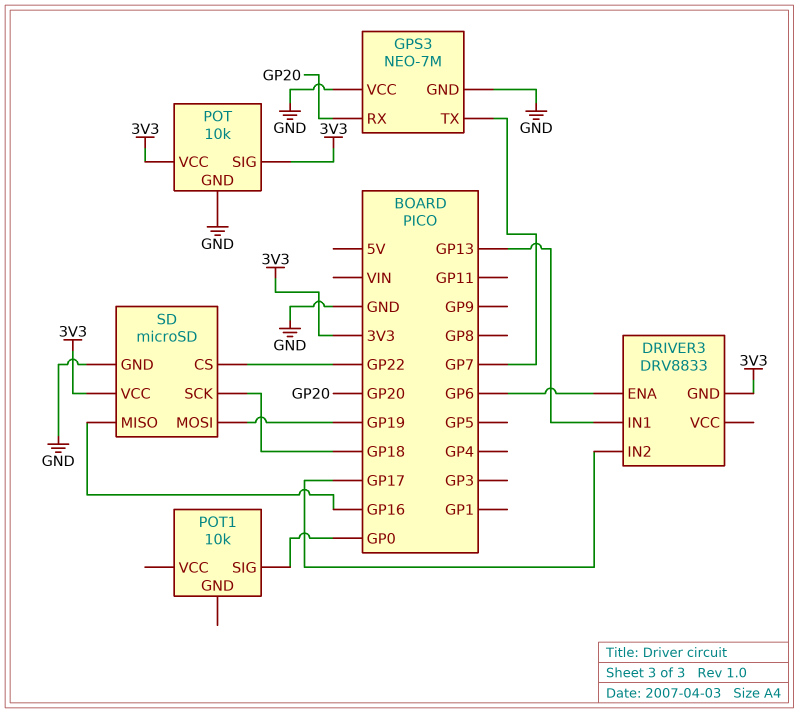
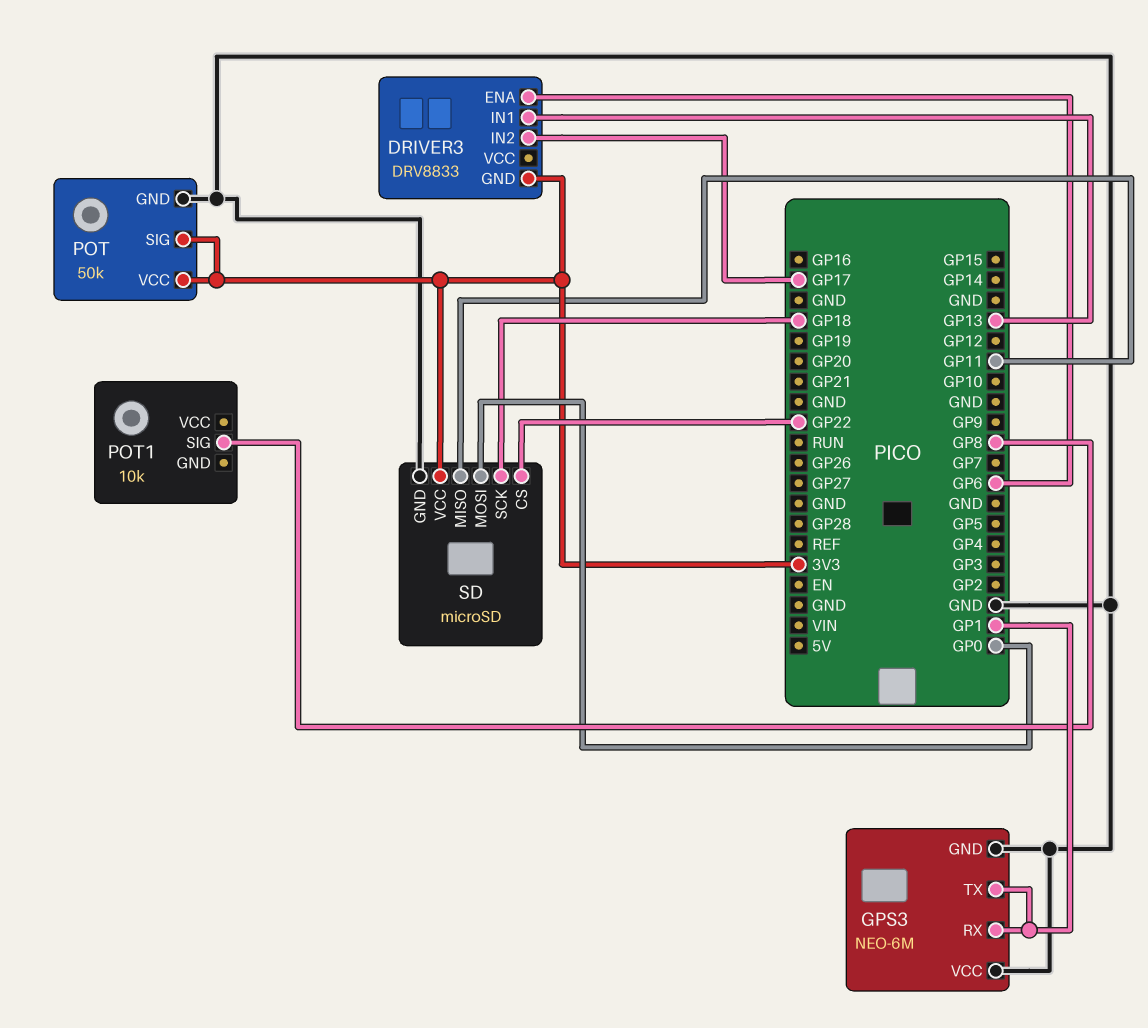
GPS3: NEO-7M -> NEO-6M
GPS3 pin RX: GP20 -> GP1
GPS3 pin TX: GP7 -> GP1
POT: 10k -> 50k
POT1 pin SIG: GP0 -> GP8
SD pin MISO: GP16 -> GP11
SD pin MOSI: GP19 -> GP0

